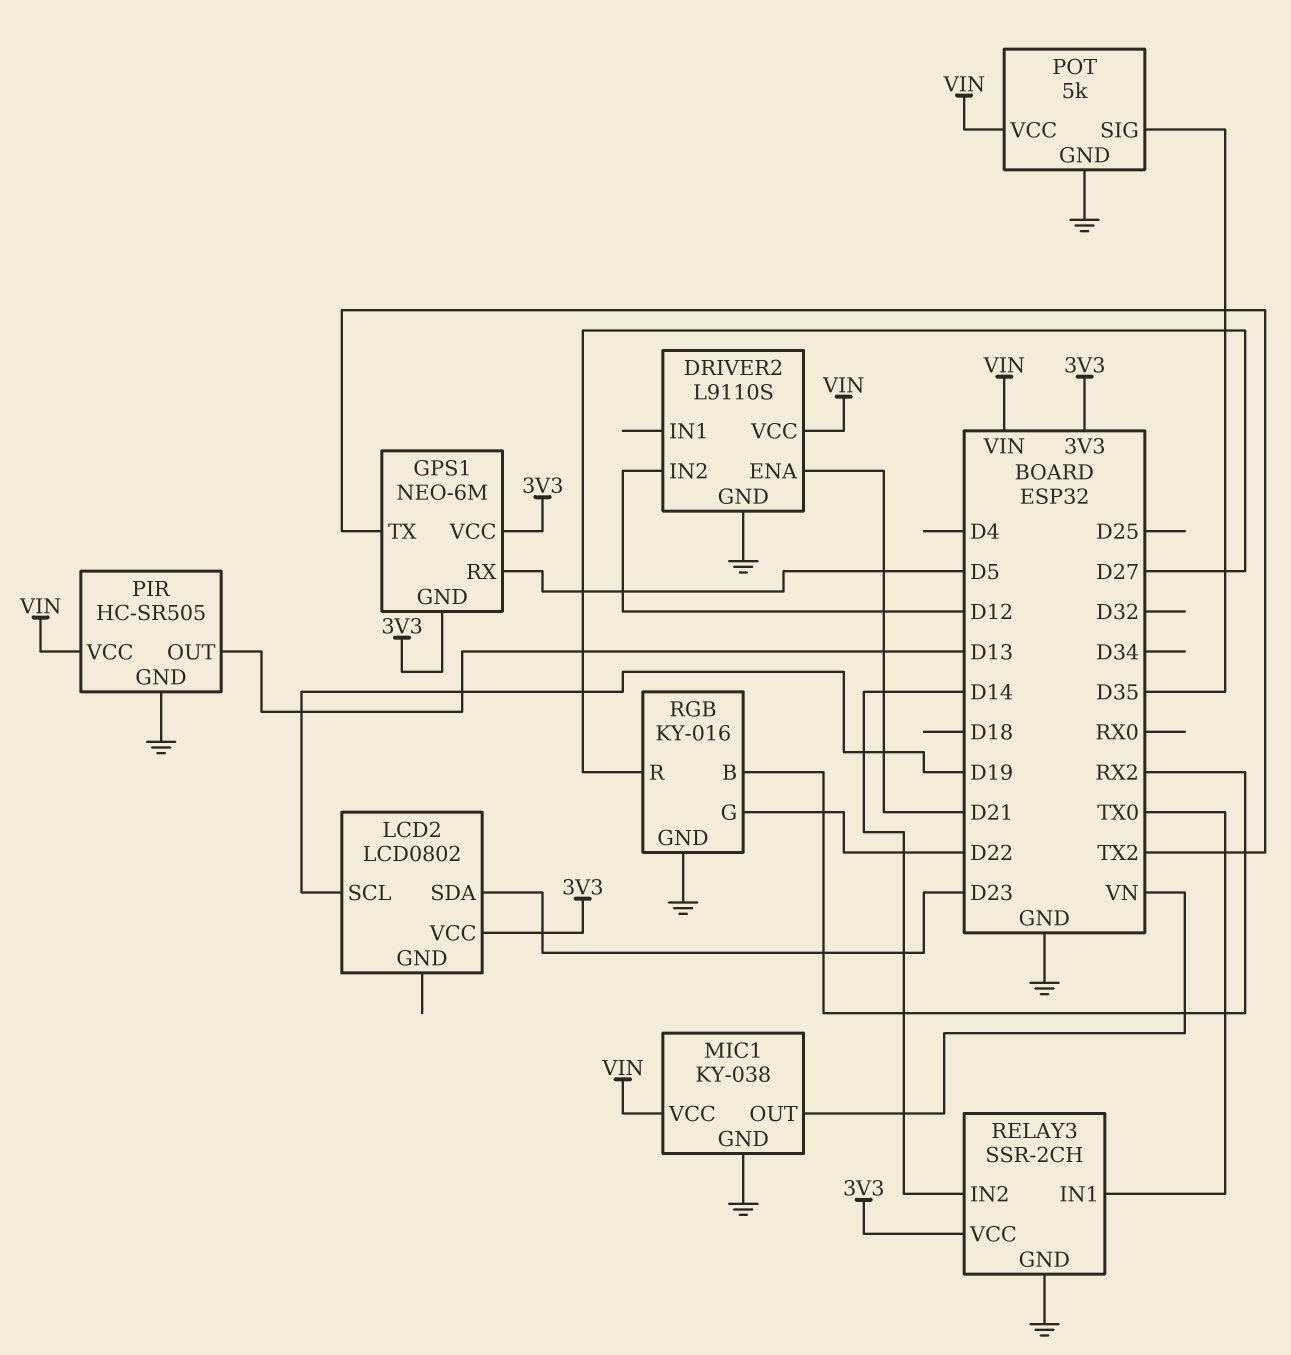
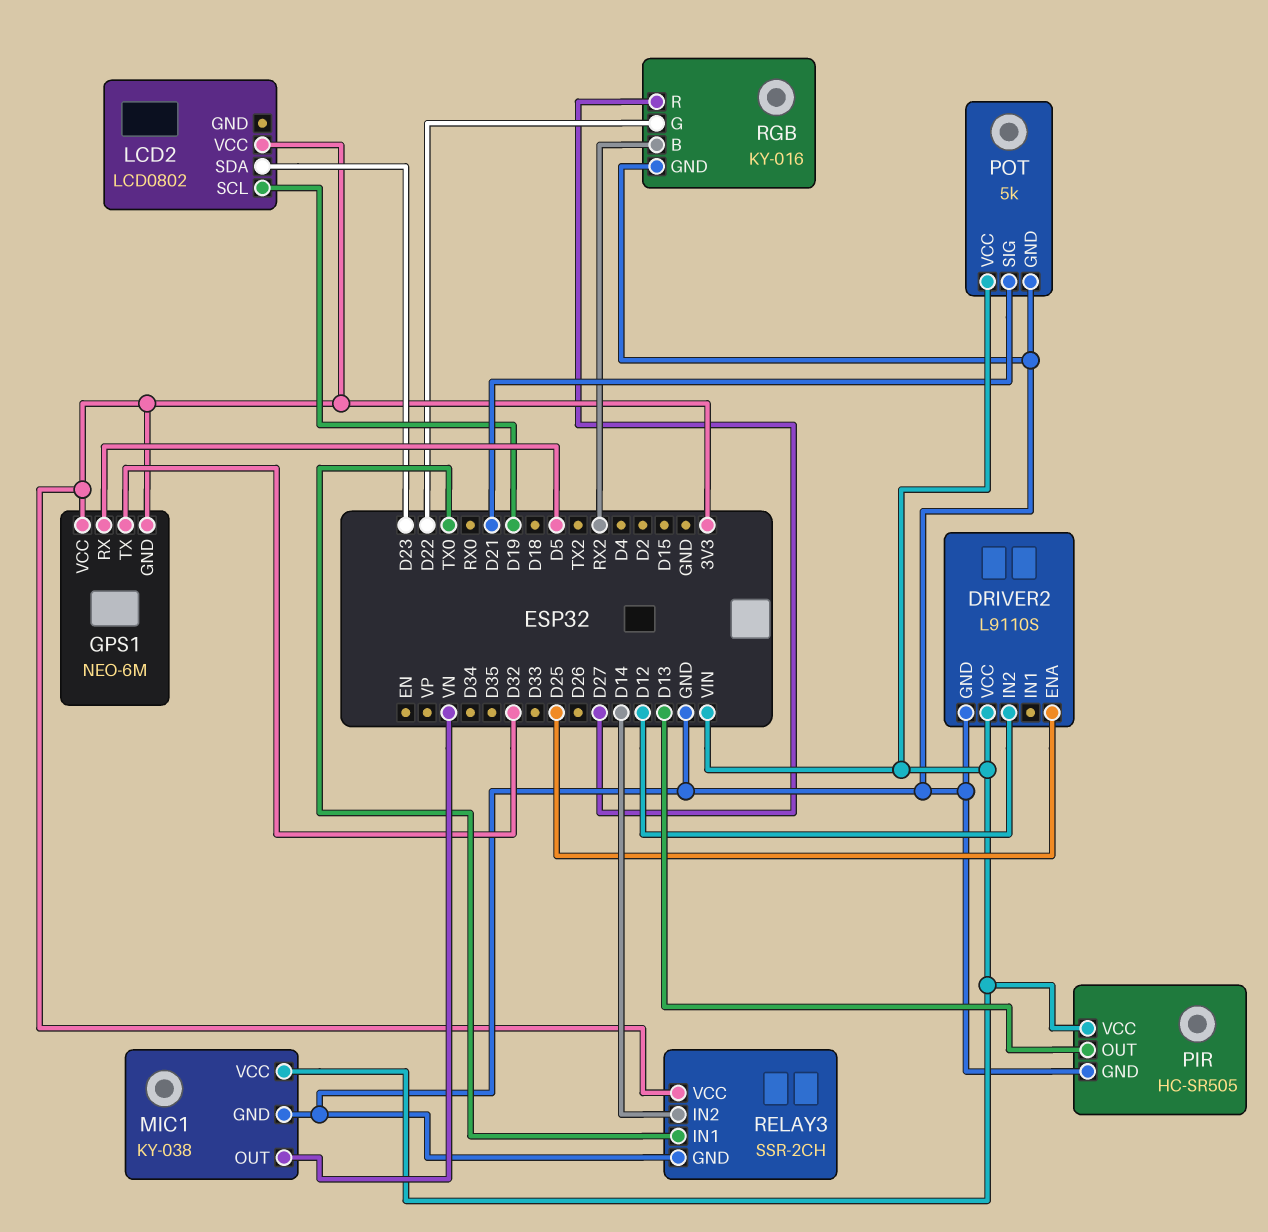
DRIVER2 pin ENA: D21 -> D25
GPS1 pin TX: TX2 -> D32
POT pin SIG: D35 -> D21

